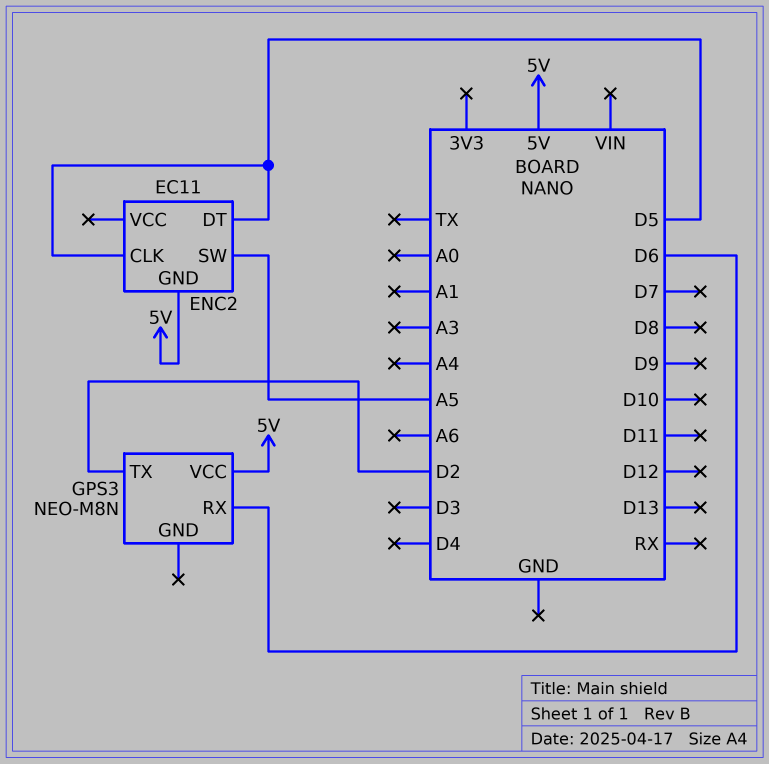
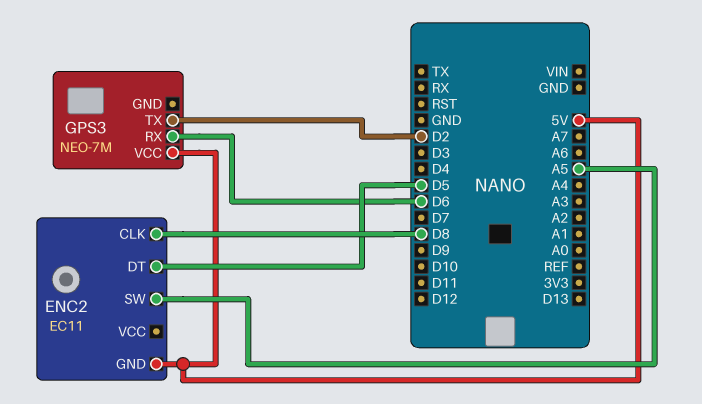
ENC2 pin CLK: D5 -> D8
GPS3: NEO-M8N -> NEO-7M

